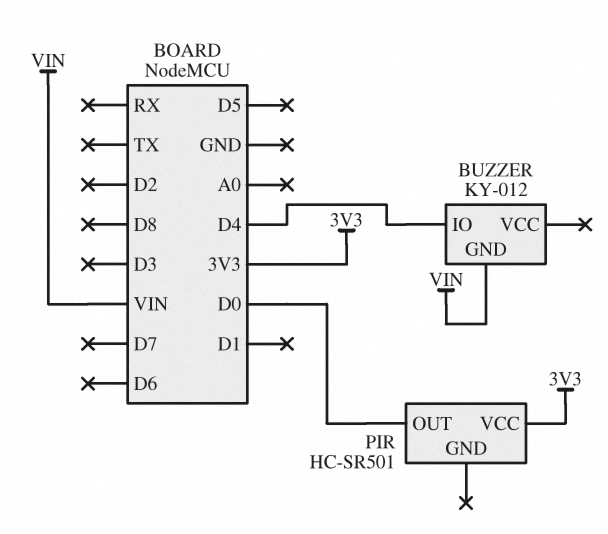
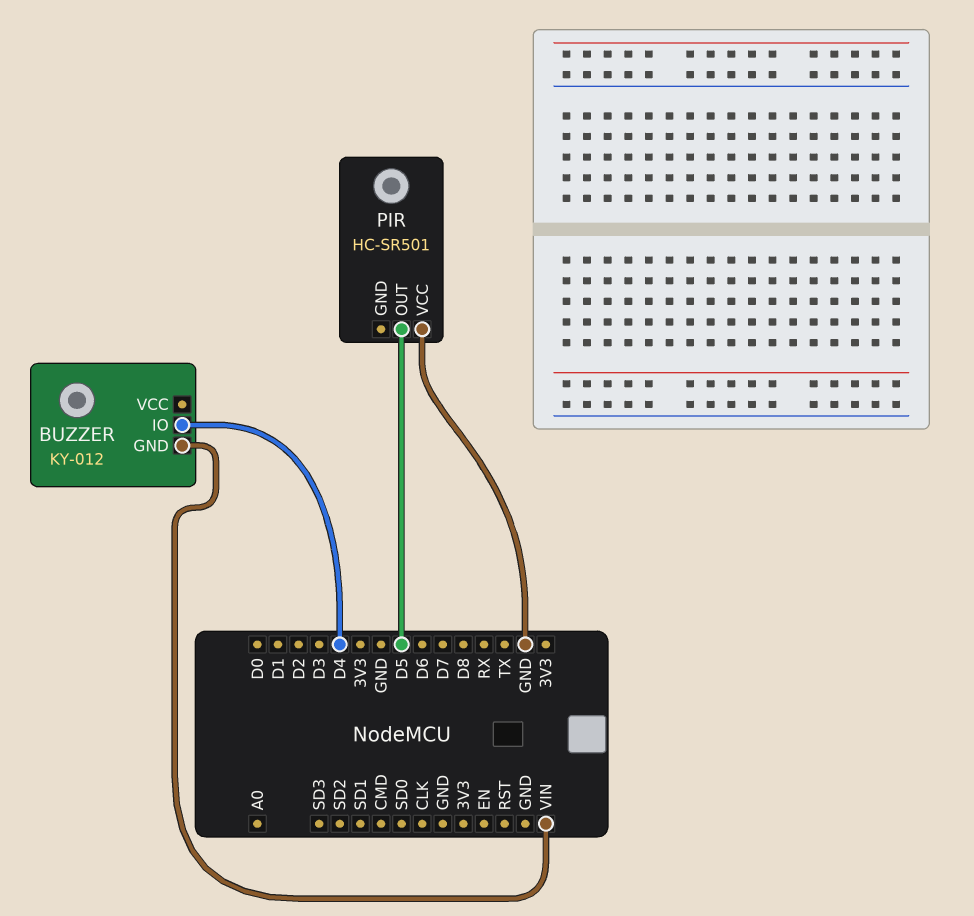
PIR pin OUT: D0 -> D5
PIR pin VCC: 3V3 -> GND

